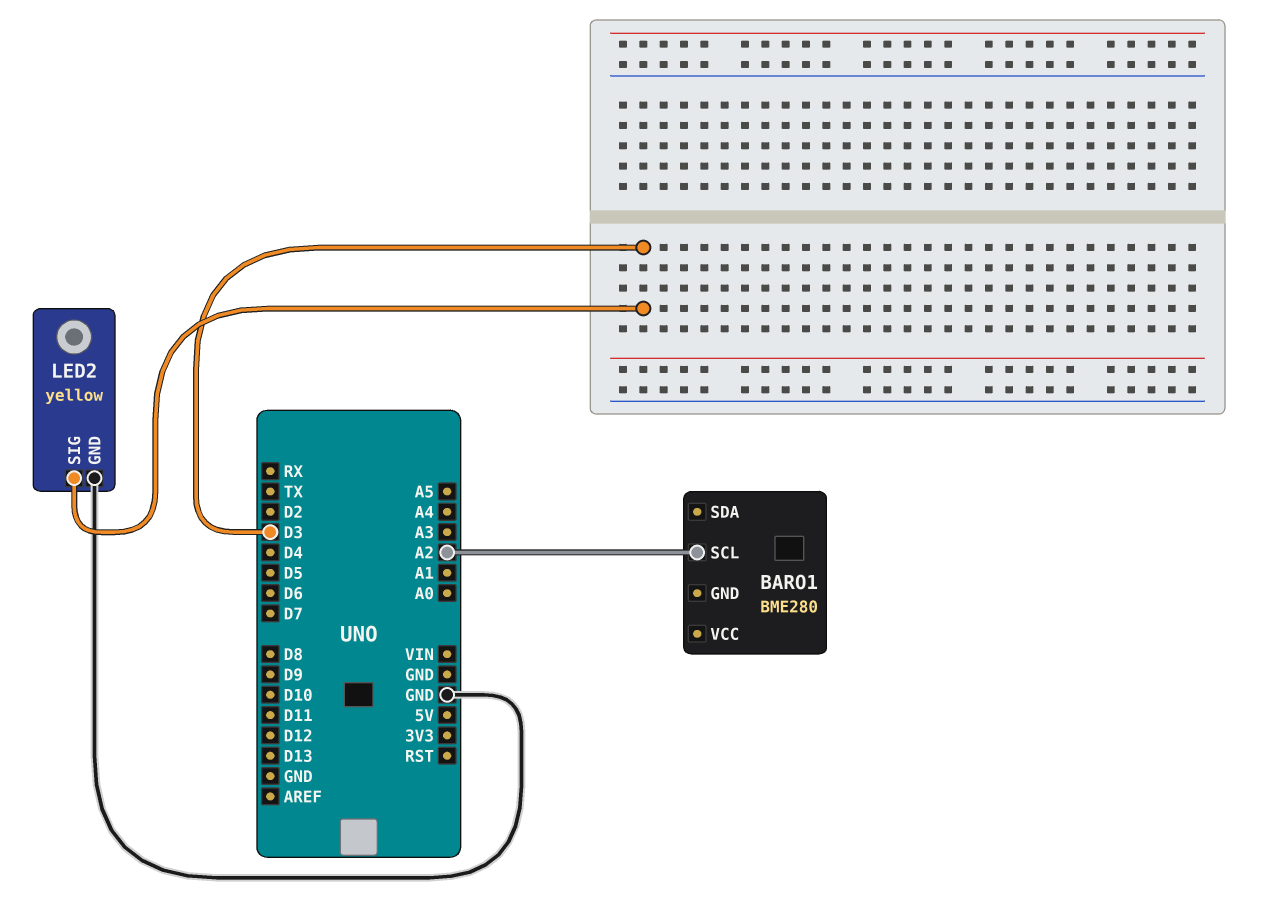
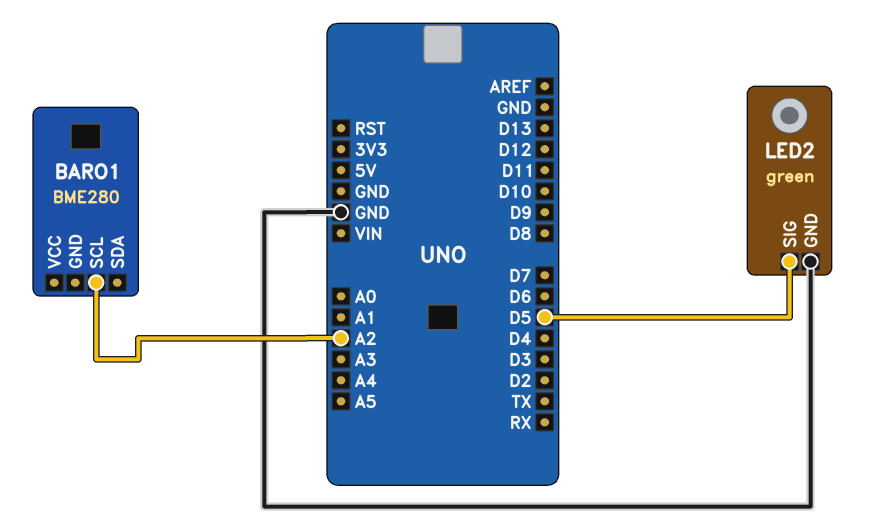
LED2: yellow -> green
LED2 pin SIG: D3 -> D5

